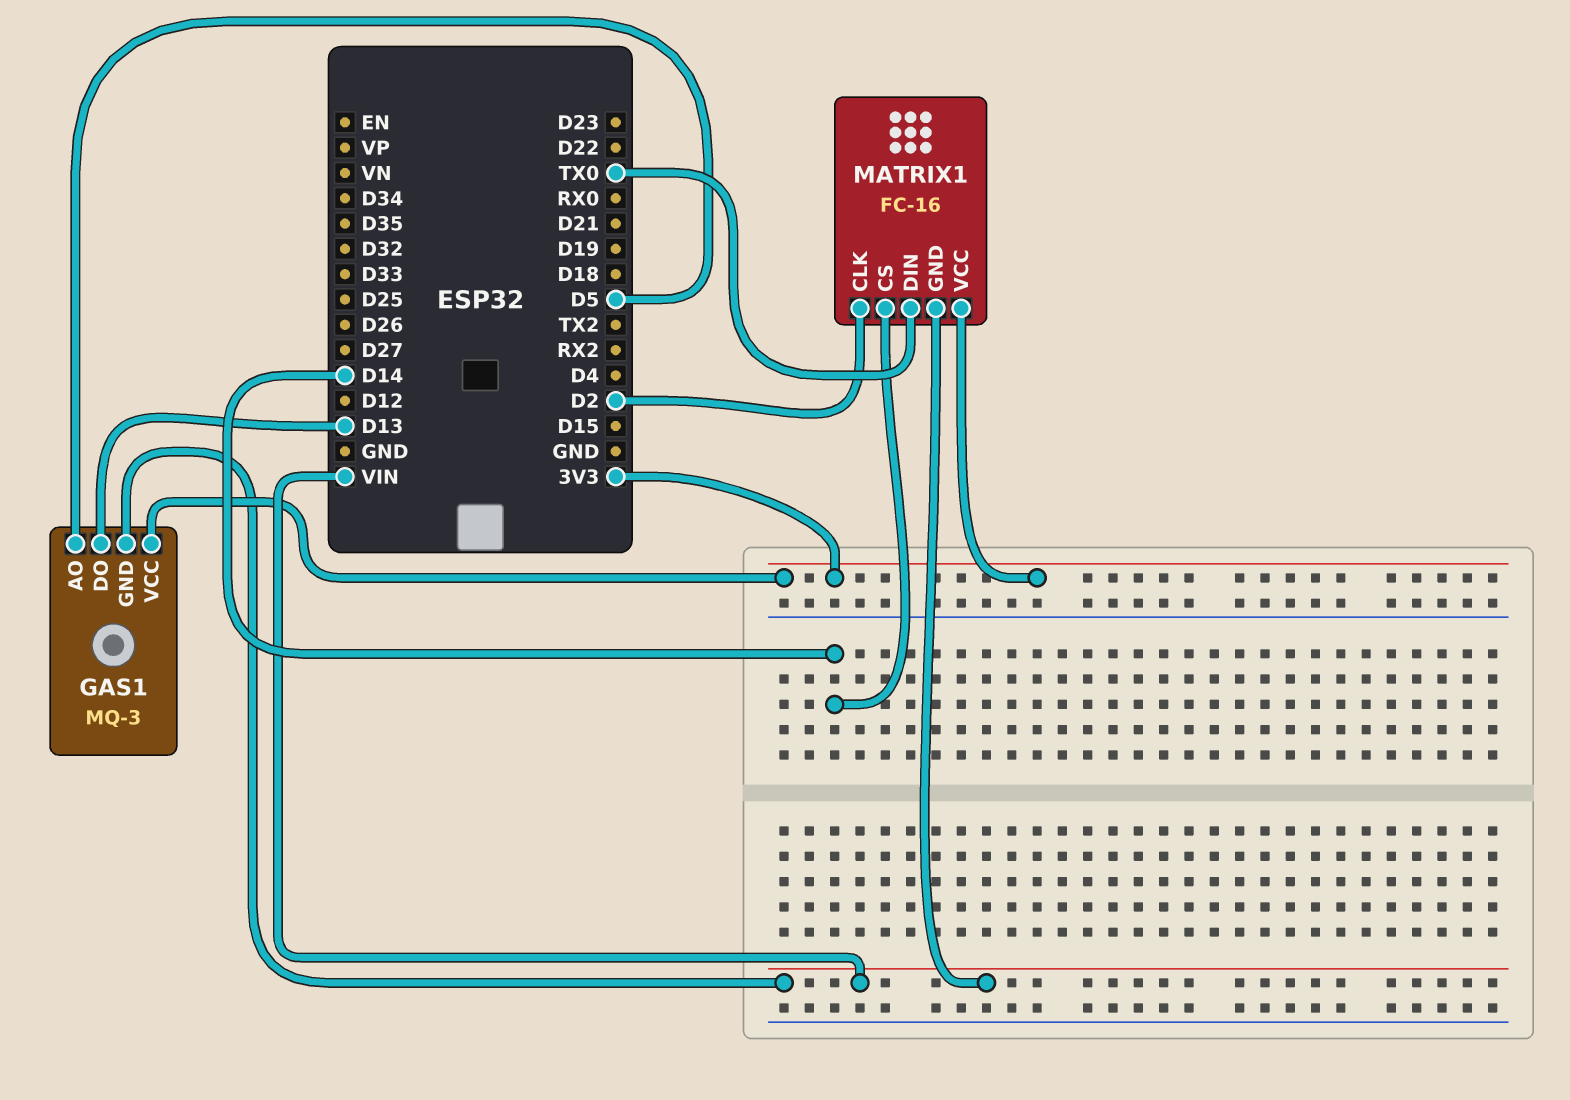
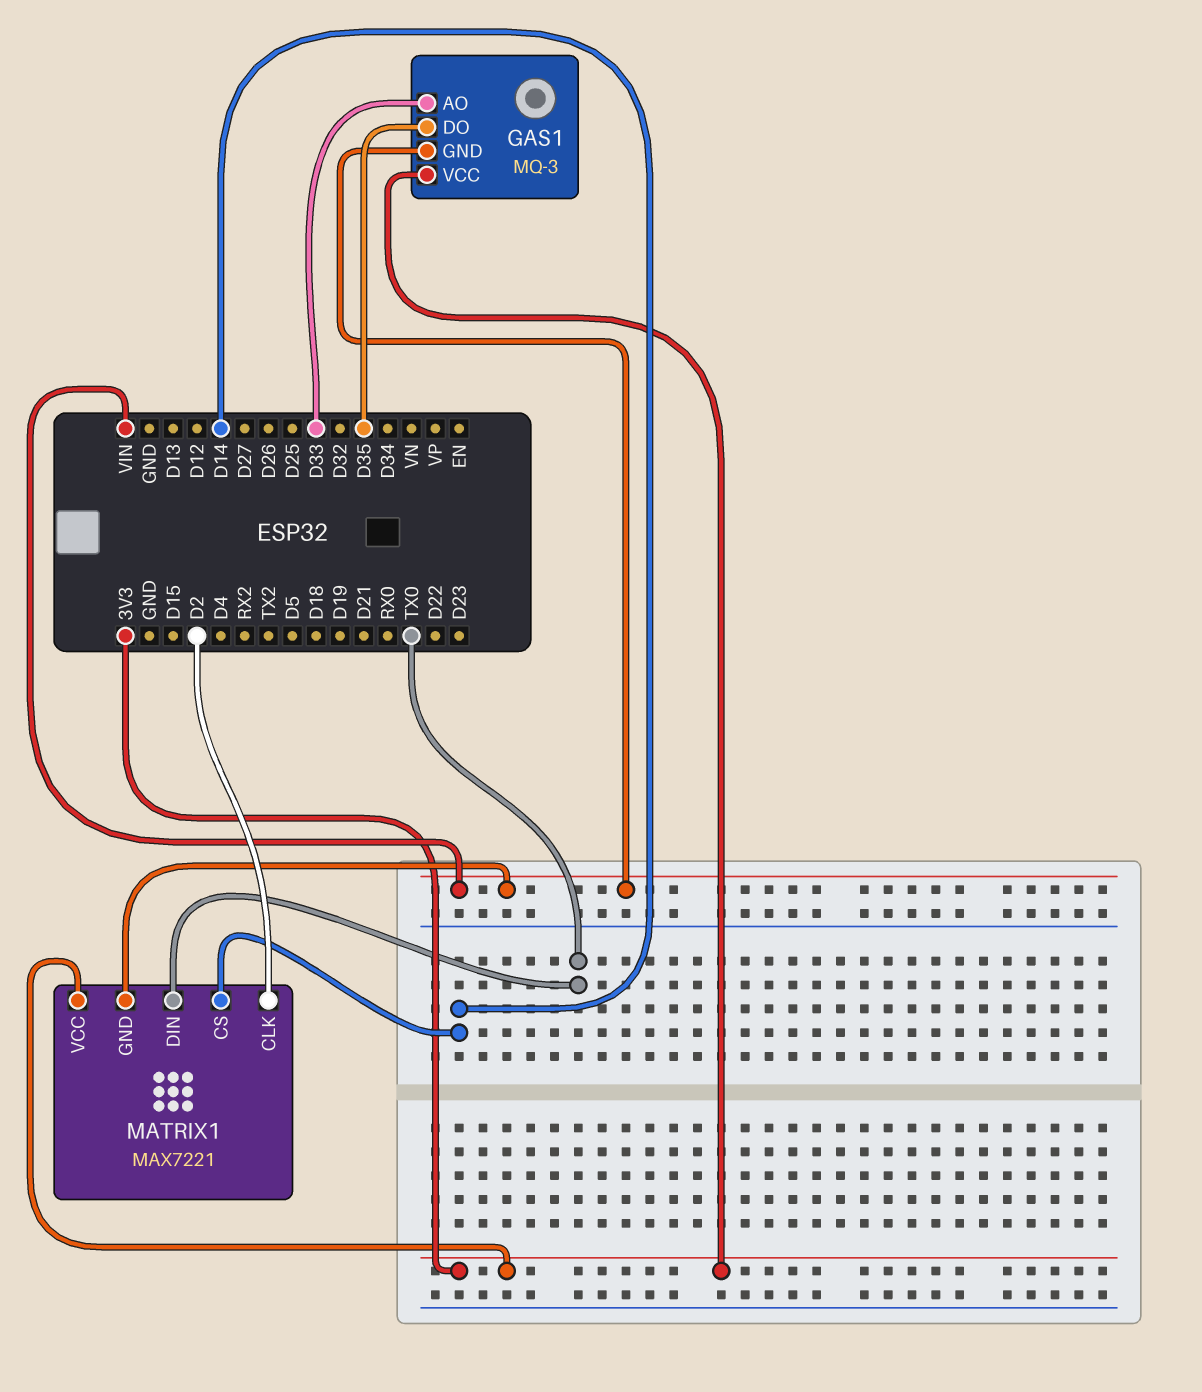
GAS1 pin AO: D5 -> D33
GAS1 pin DO: D13 -> D35
MATRIX1: FC-16 -> MAX7221

